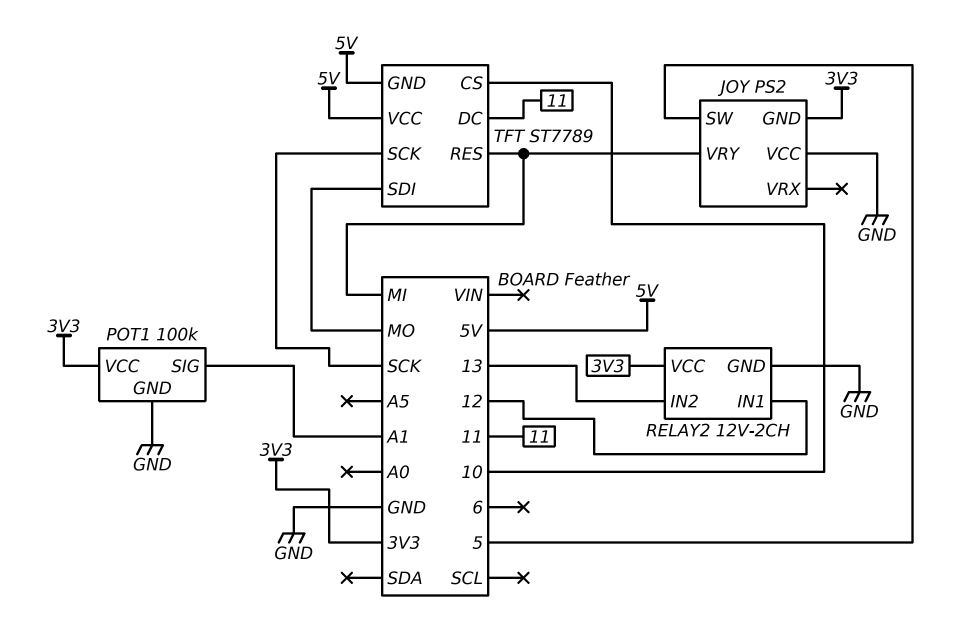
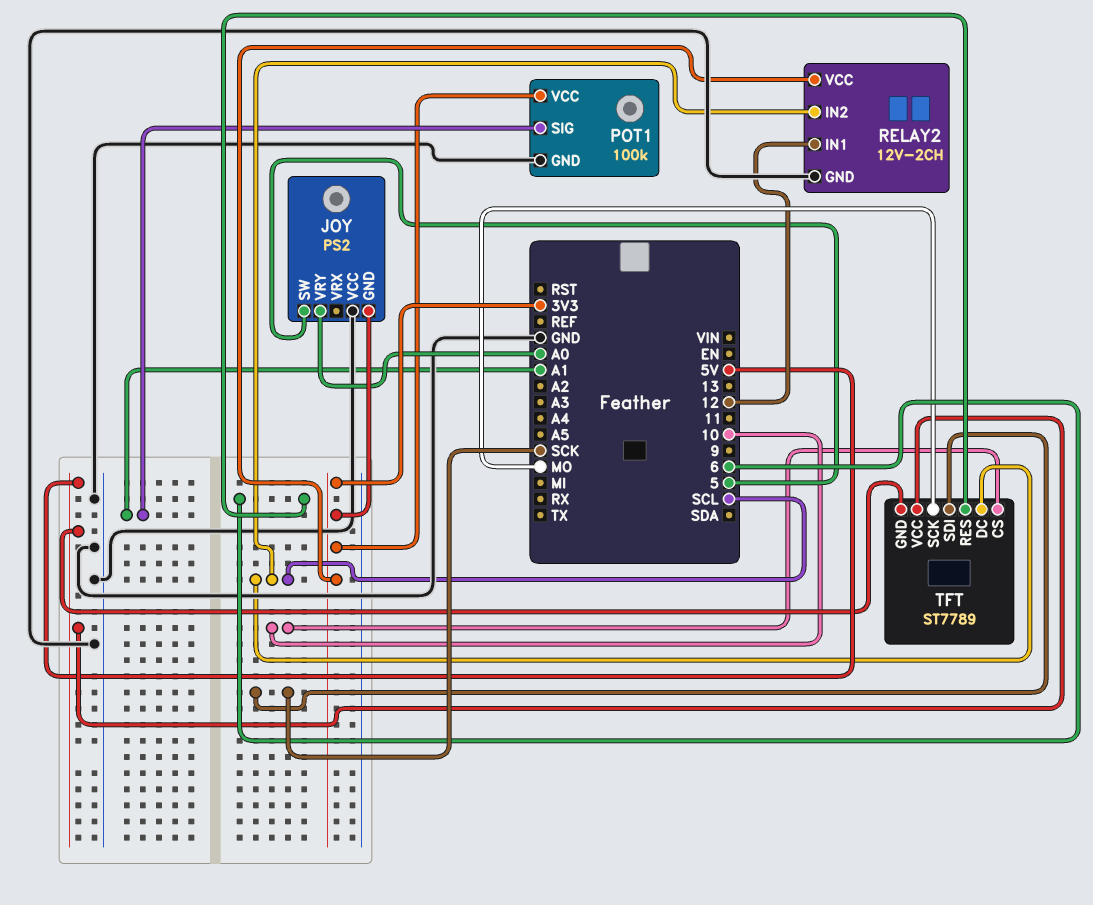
JOY pin VRY: MI -> A0
RELAY2 pin IN2: 13 -> SCL
TFT pin DC: 11 -> SCL
TFT pin RES: MI -> 6
TFT pin SCK: SCK -> MO
TFT pin SDI: MO -> SCK

